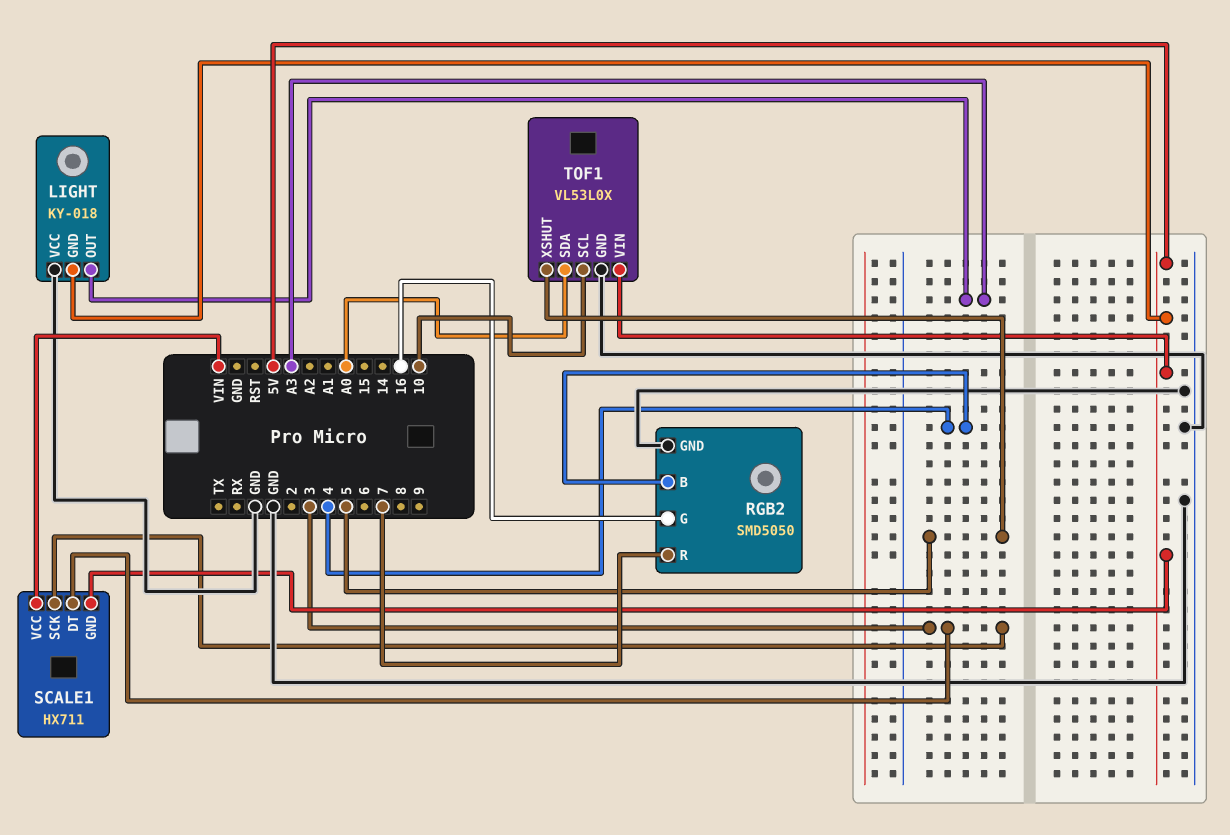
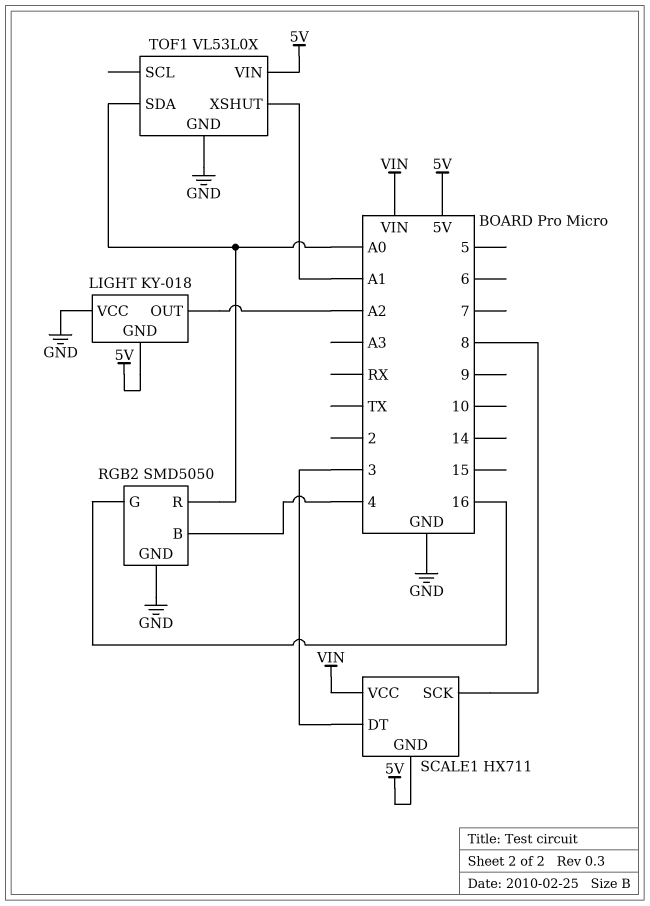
LIGHT pin OUT: A3 -> A2
RGB2 pin R: 7 -> A0
SCALE1 pin SCK: 3 -> 8
TOF1 pin SCL: 10 -> none
TOF1 pin XSHUT: 5 -> A1

